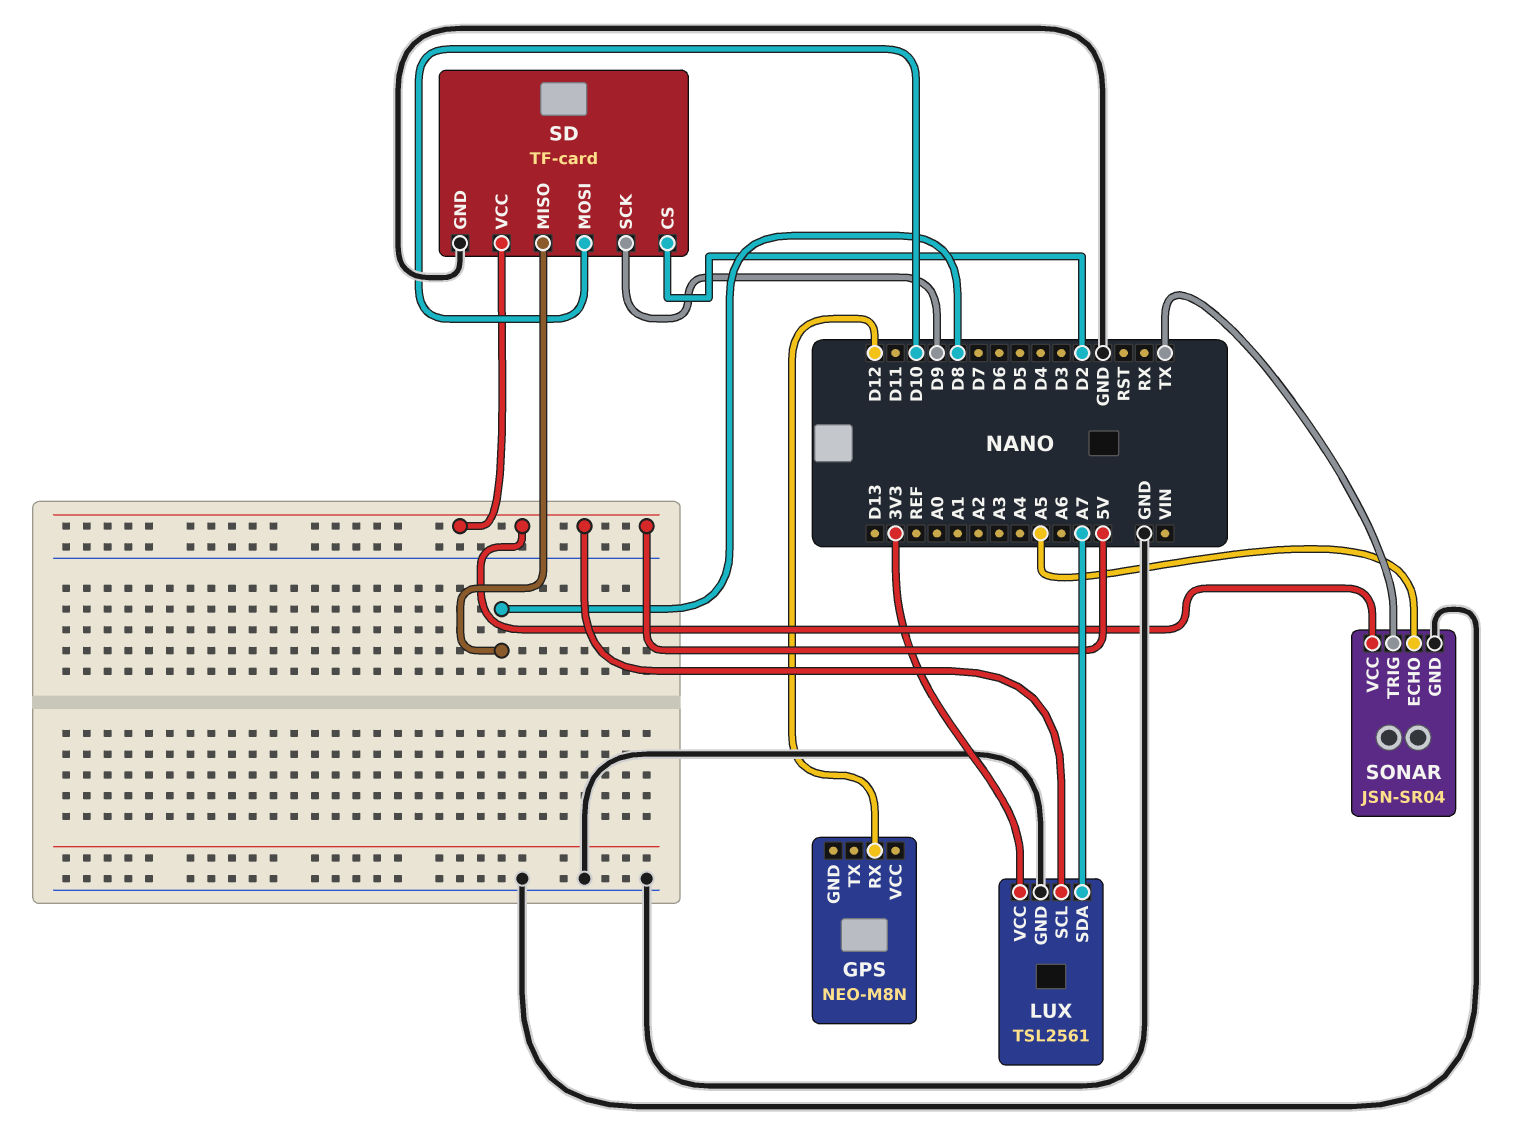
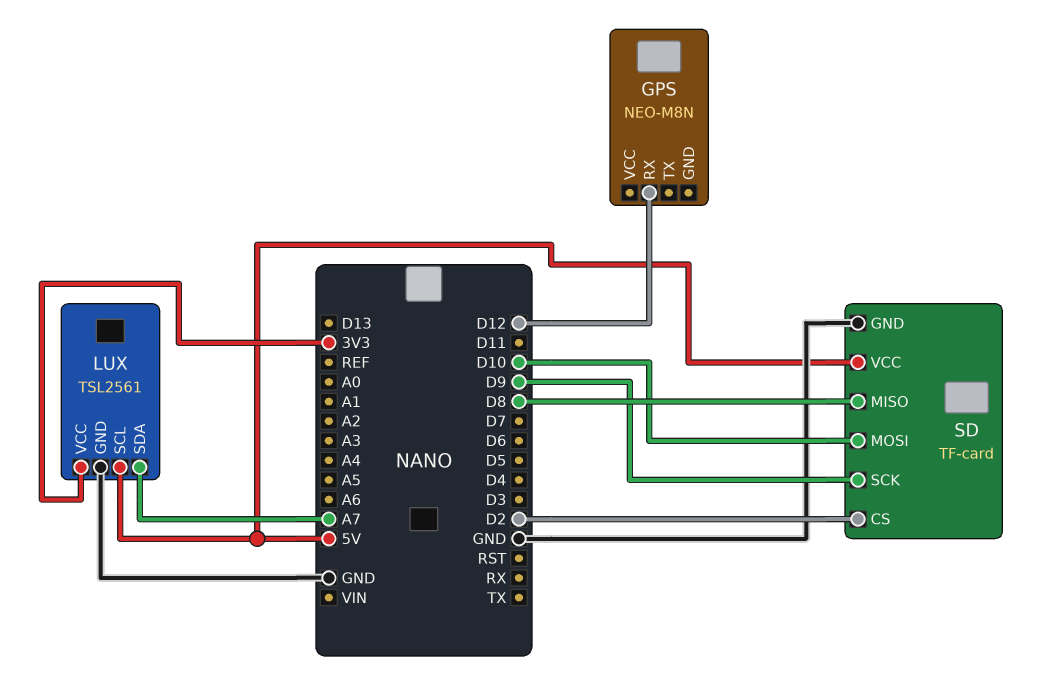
SONAR: JSN-SR04 -> none
SONAR pin ECHO: A5 -> none
SONAR pin GND: GND -> none
SONAR pin TRIG: TX -> none
SONAR pin VCC: 5V -> none

